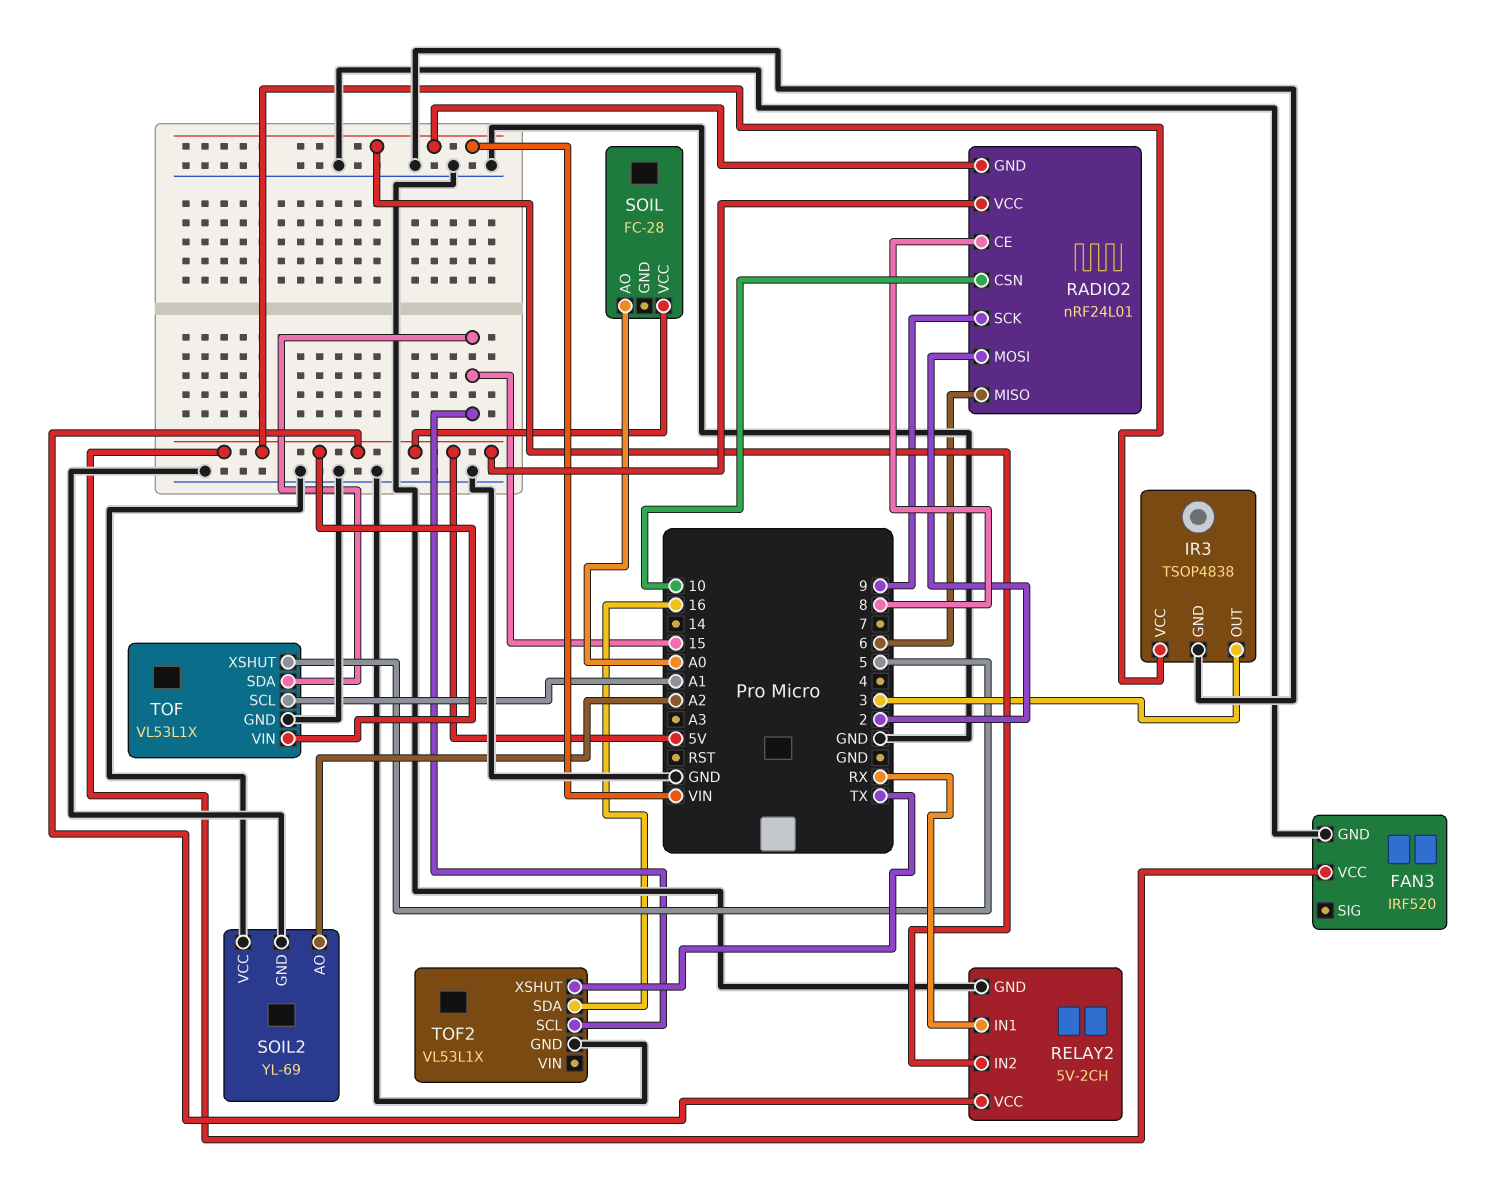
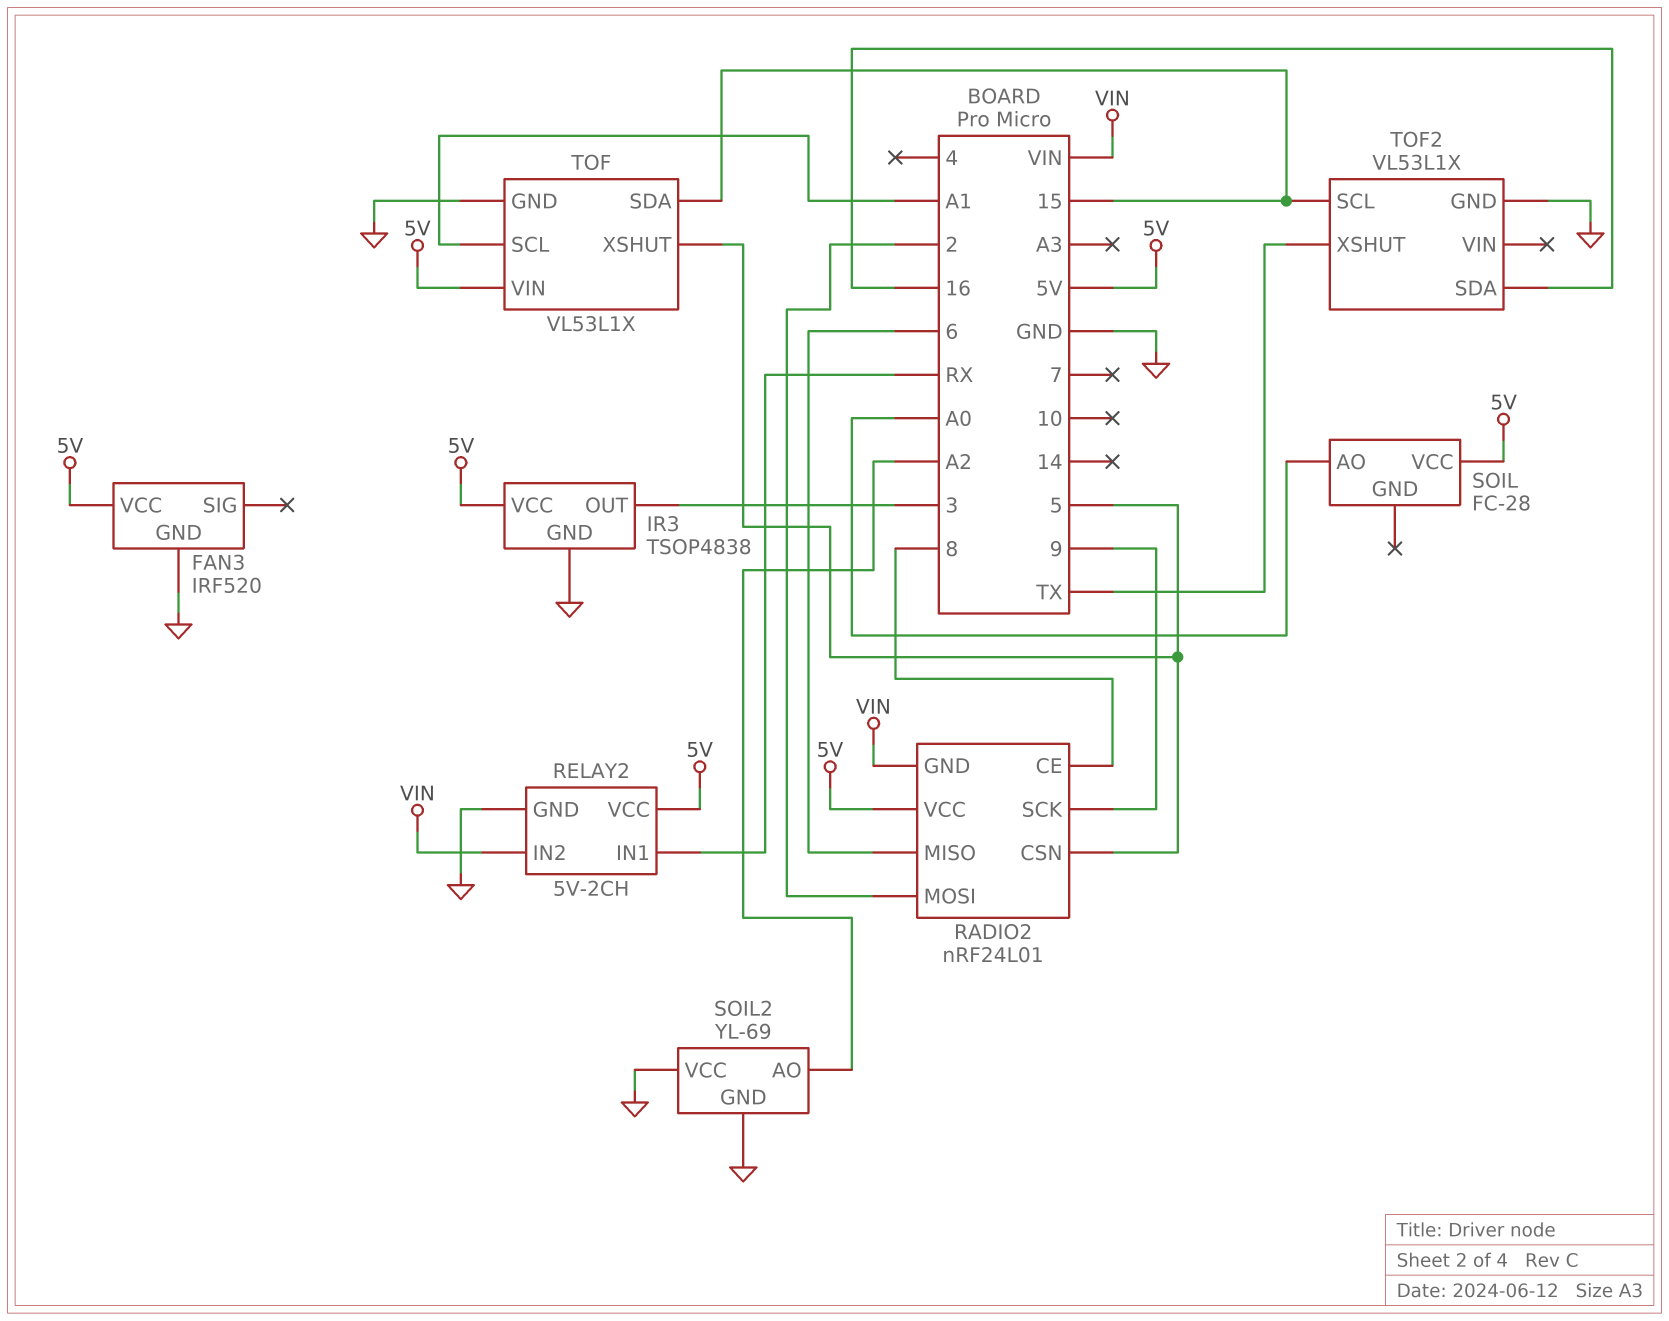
RADIO2 pin CSN: 10 -> 5

